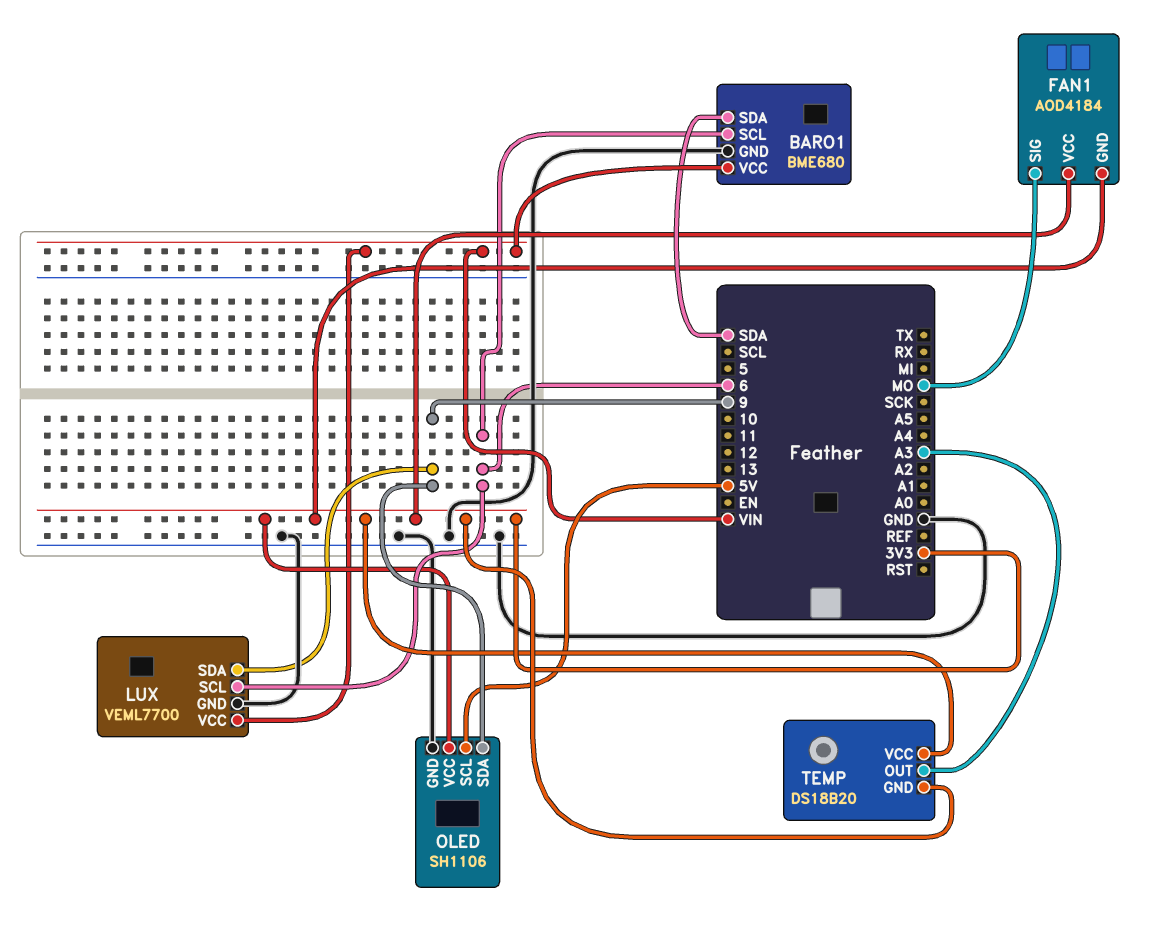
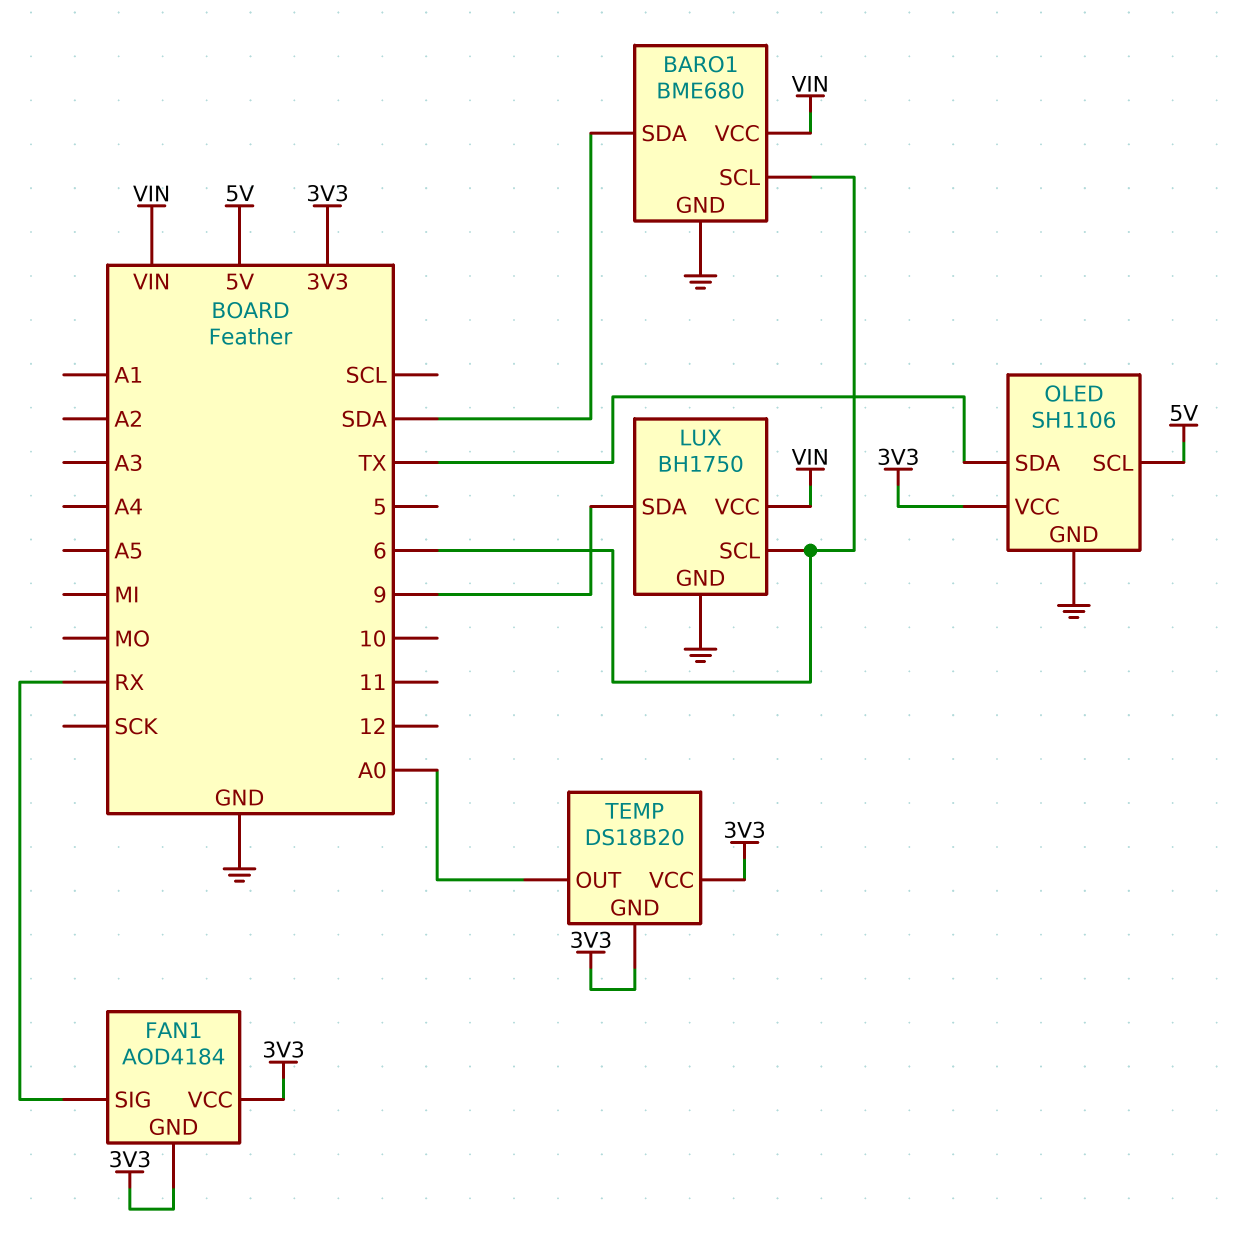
FAN1 pin SIG: MO -> RX
LUX: VEML7700 -> BH1750
OLED pin SDA: 9 -> TX
TEMP pin OUT: A3 -> A0

